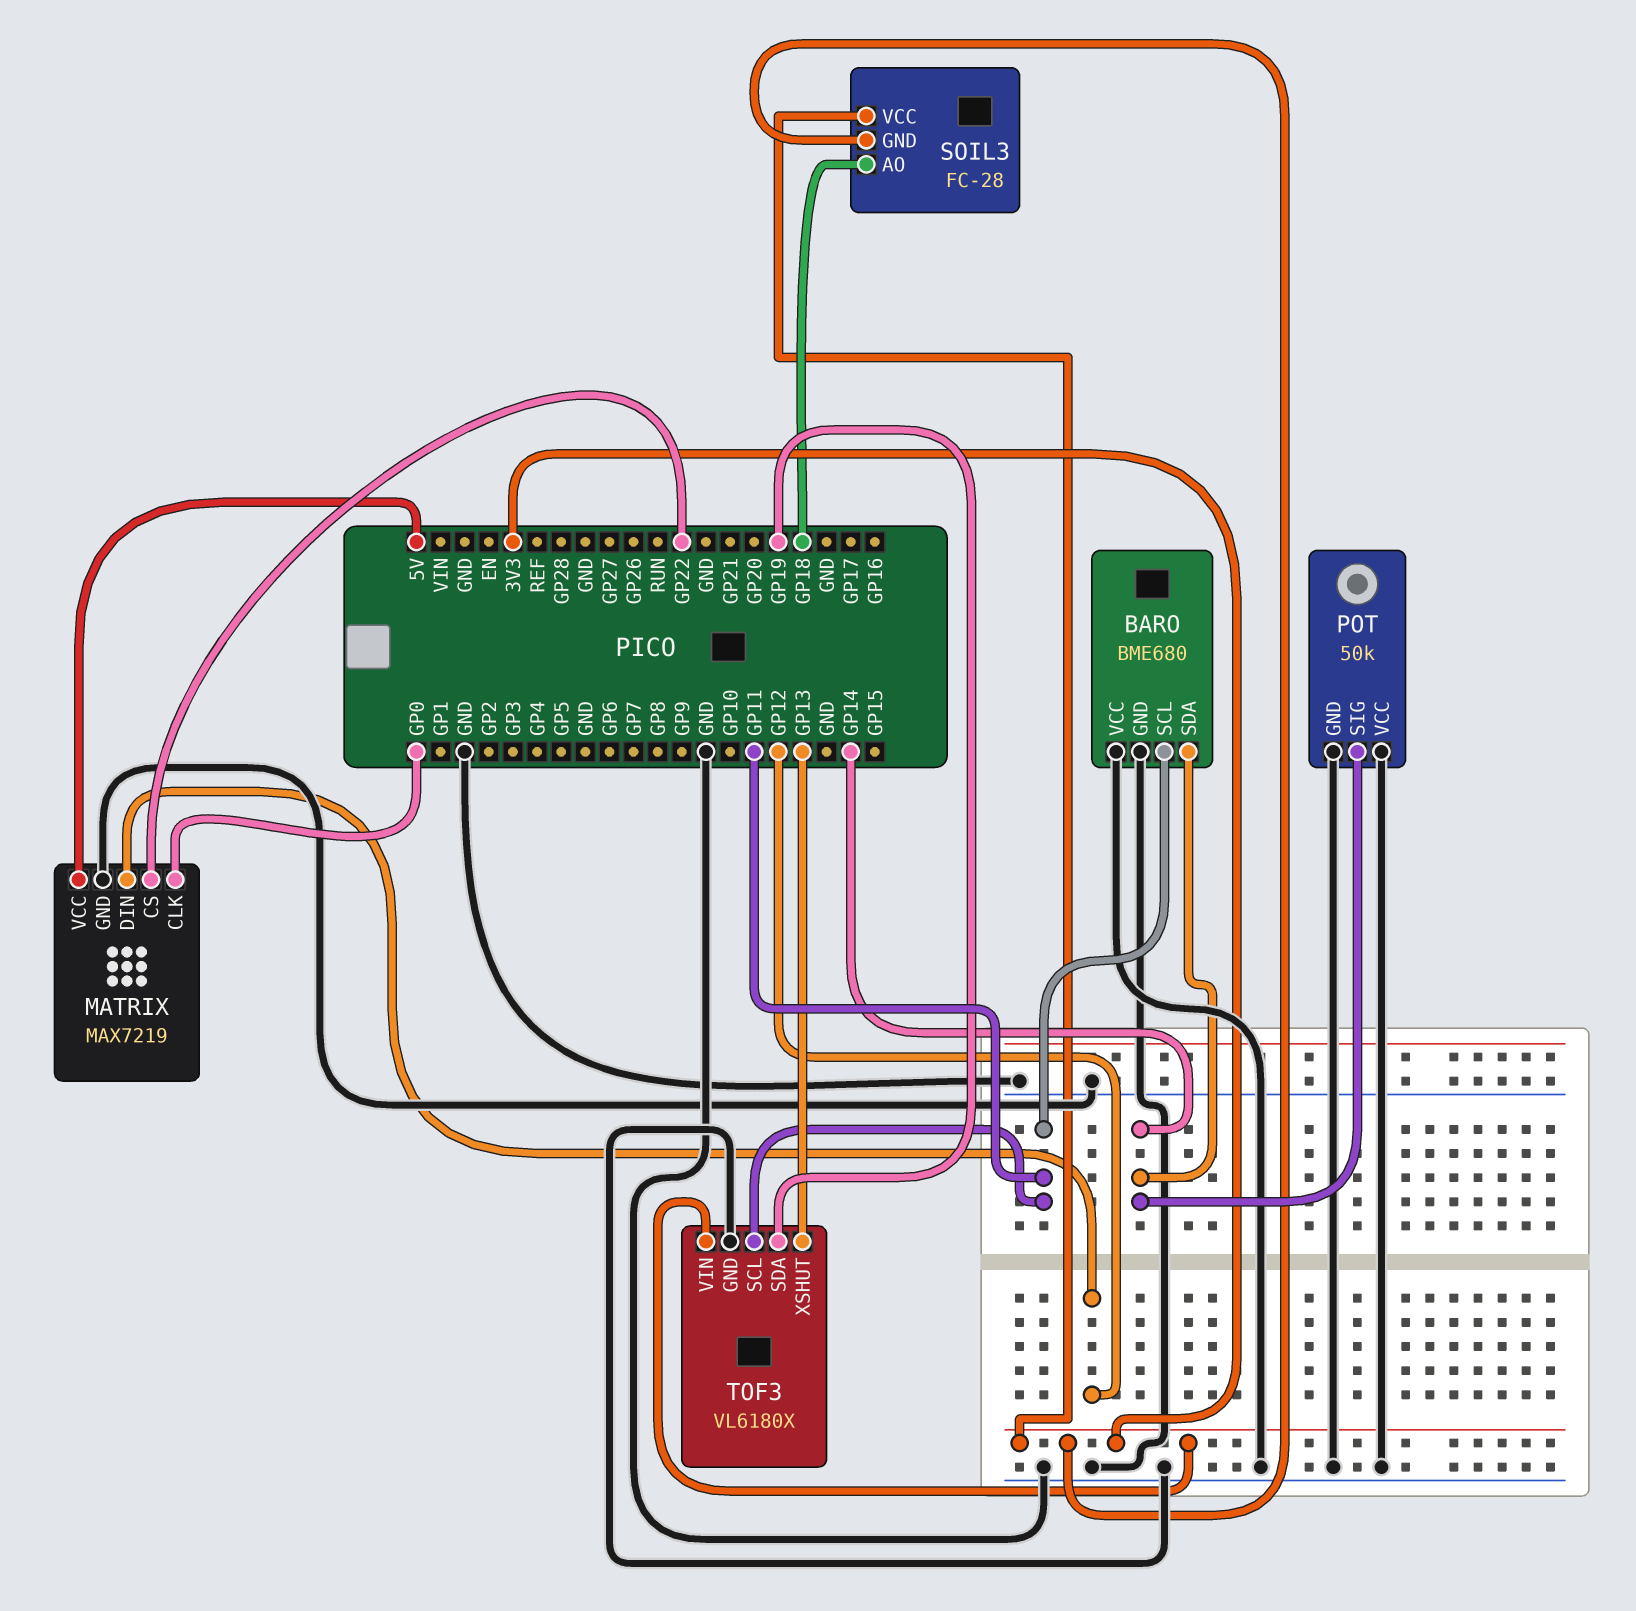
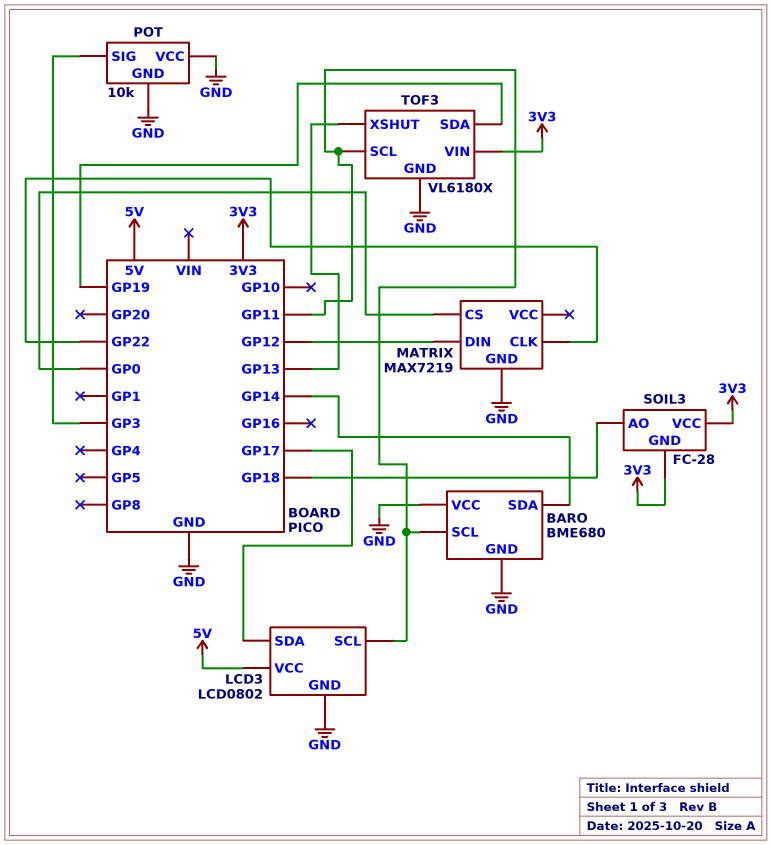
LCD3: none -> LCD0802
LCD3 pin GND: none -> GND
LCD3 pin SCL: none -> GP11
LCD3 pin SDA: none -> GP17
LCD3 pin VCC: none -> 5V
MATRIX pin CLK: GP0 -> GP22
MATRIX pin CS: GP22 -> GP0
MATRIX pin VCC: 5V -> none
POT: 50k -> 10k
POT pin SIG: GP14 -> GP3

